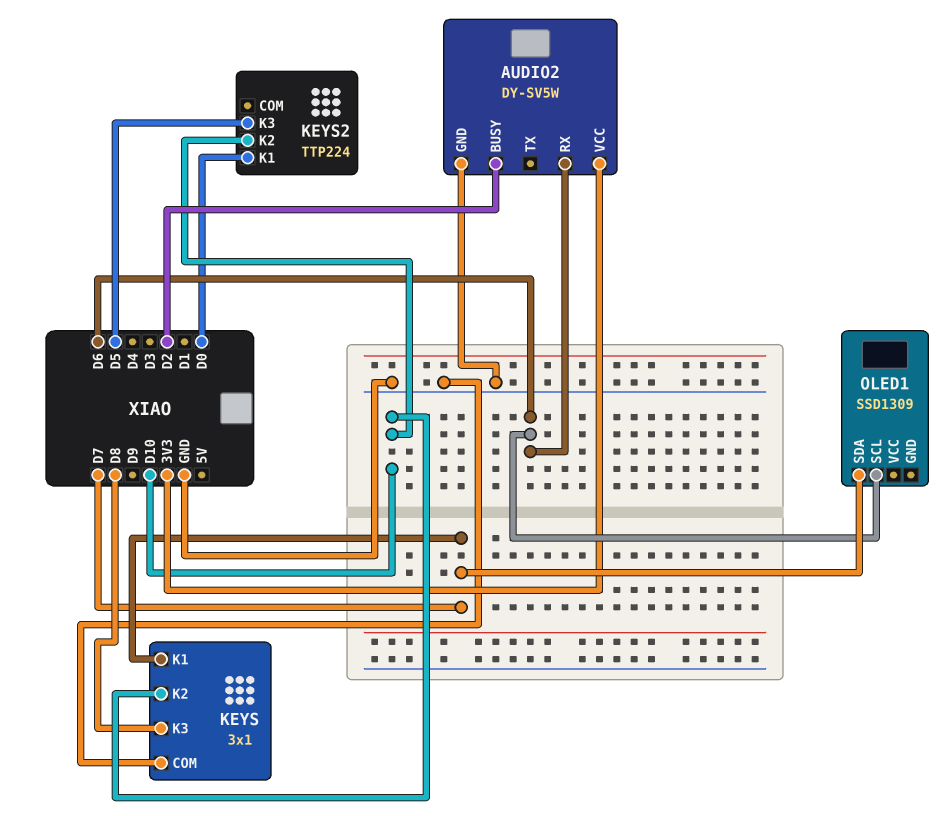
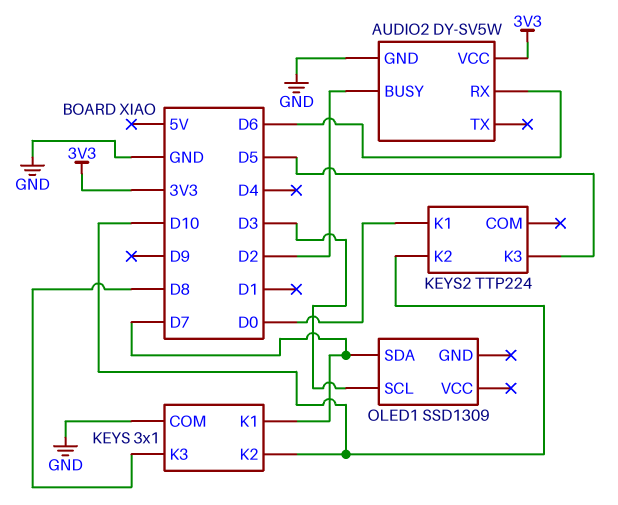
OLED1 pin SCL: D6 -> D3

